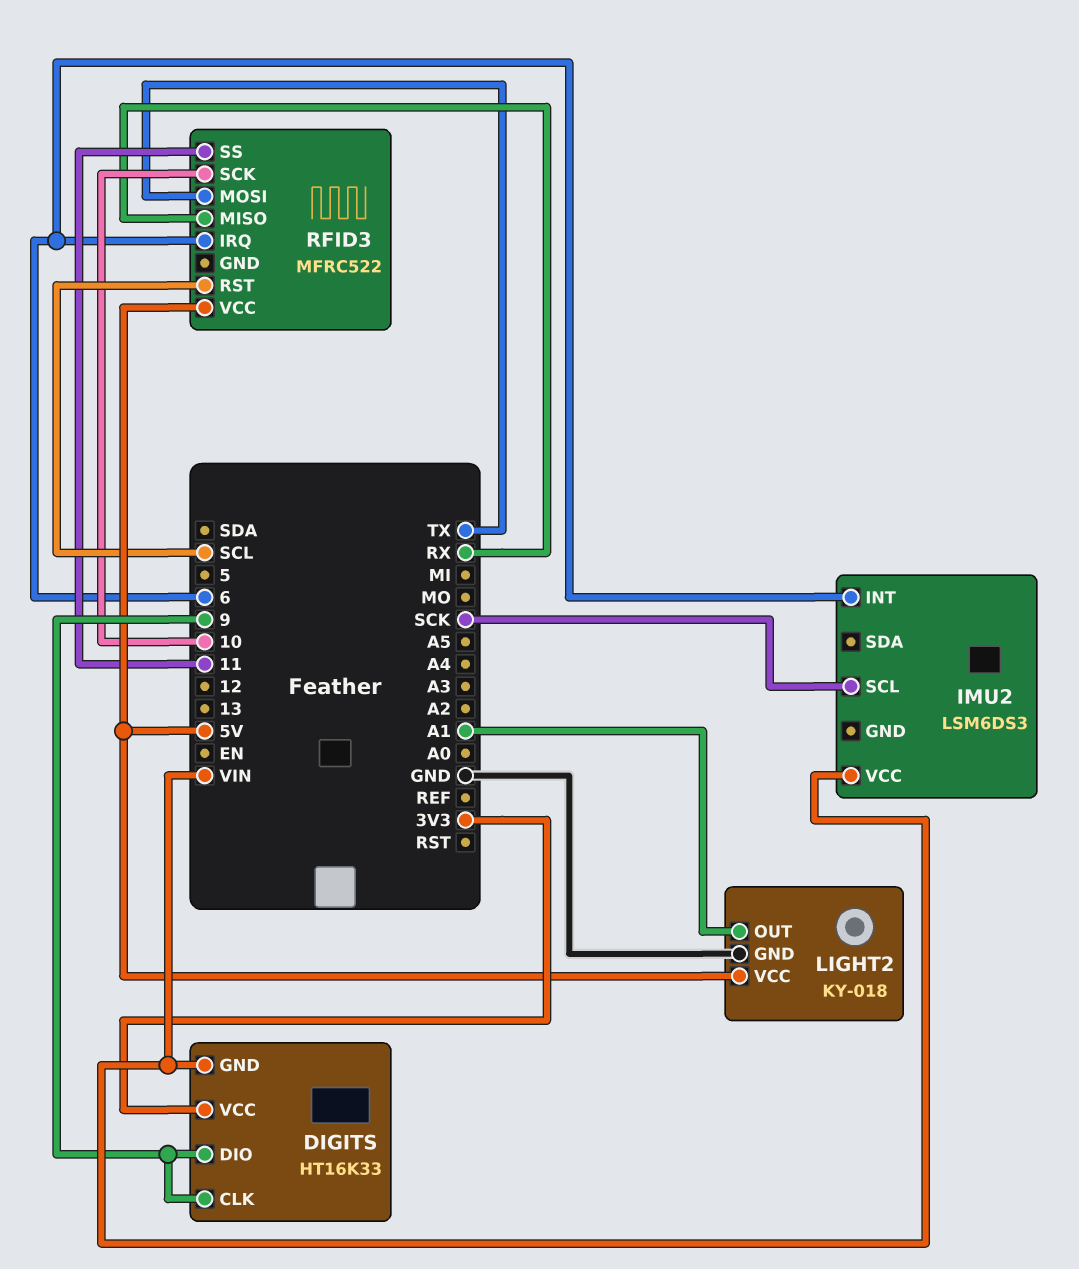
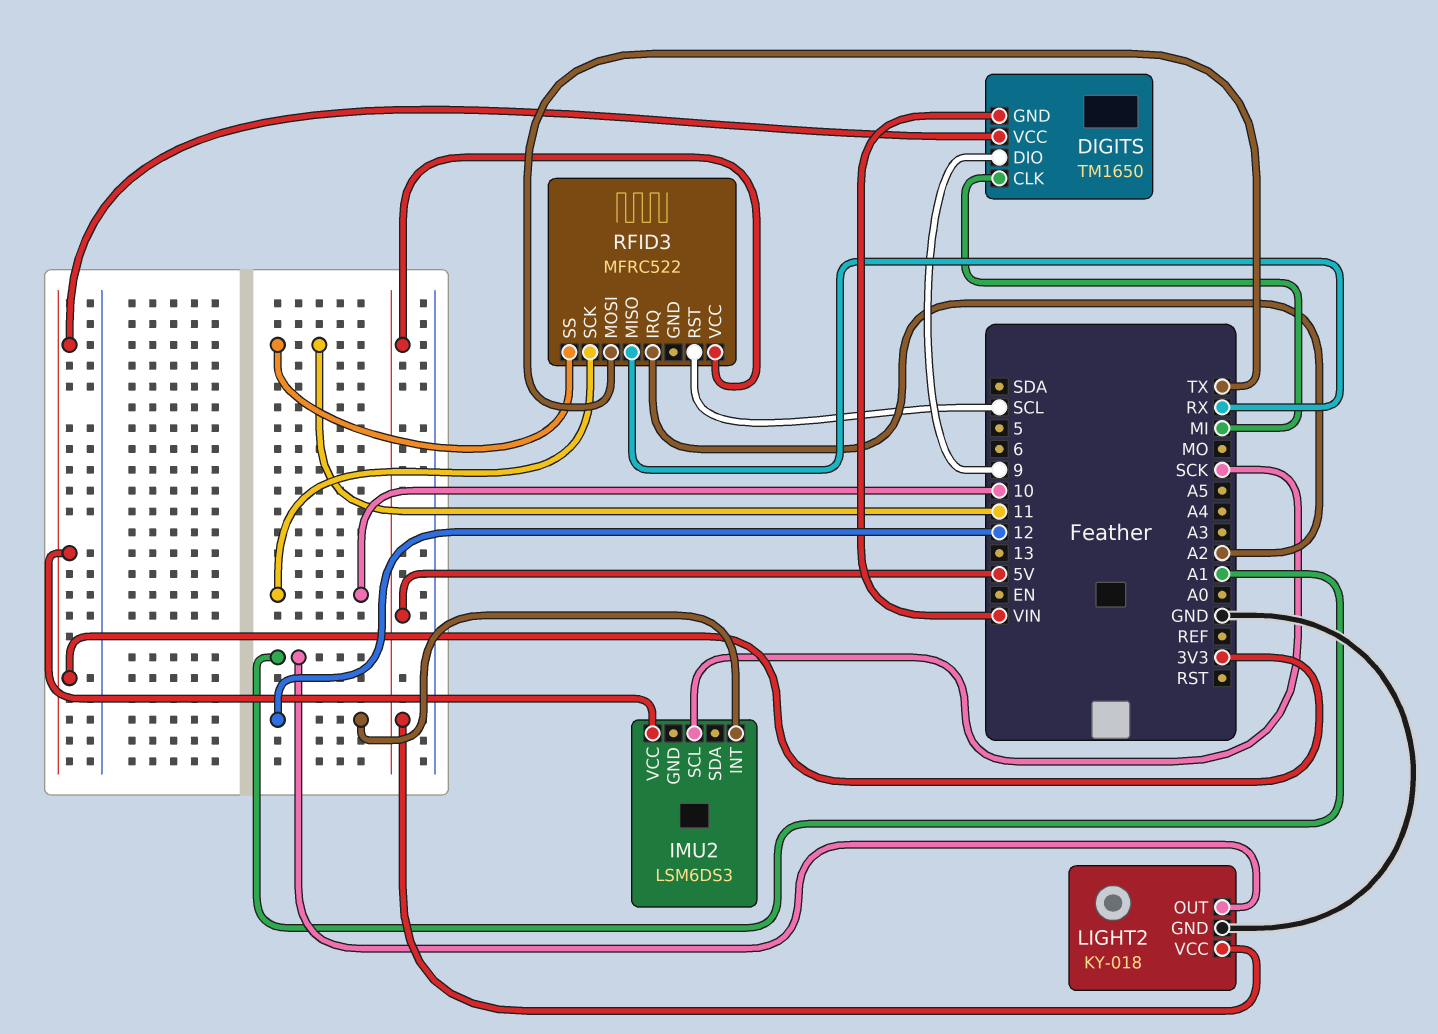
DIGITS: HT16K33 -> TM1650
DIGITS pin CLK: 9 -> MI
IMU2 pin INT: 6 -> 12
IMU2 pin VCC: VIN -> 3V3
RFID3 pin IRQ: 6 -> A2

